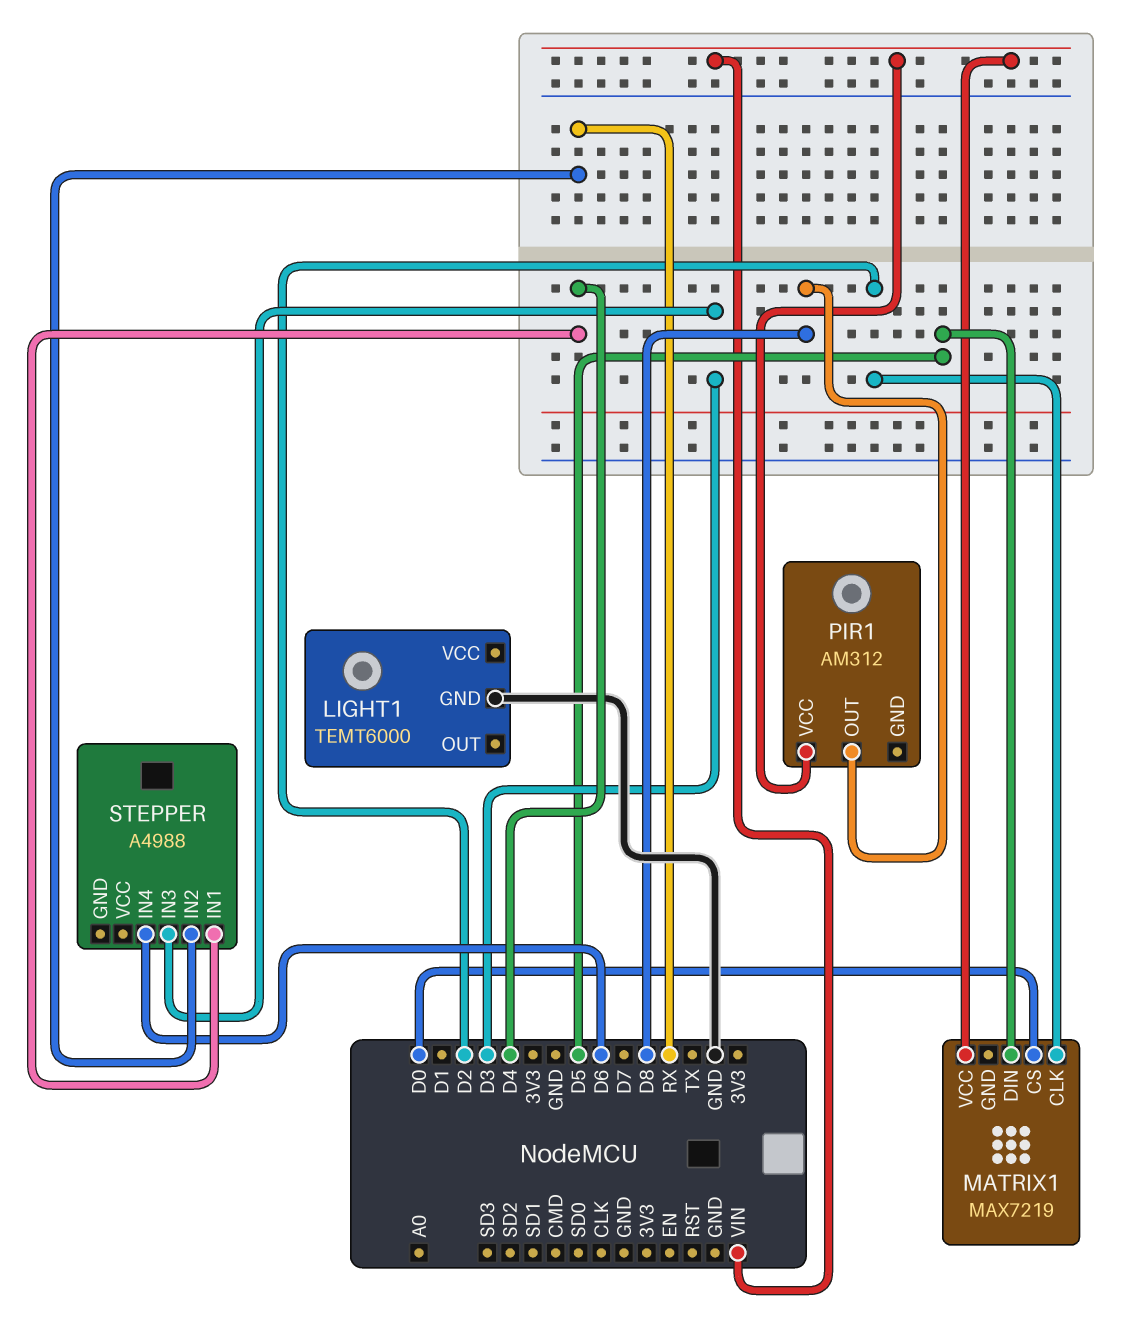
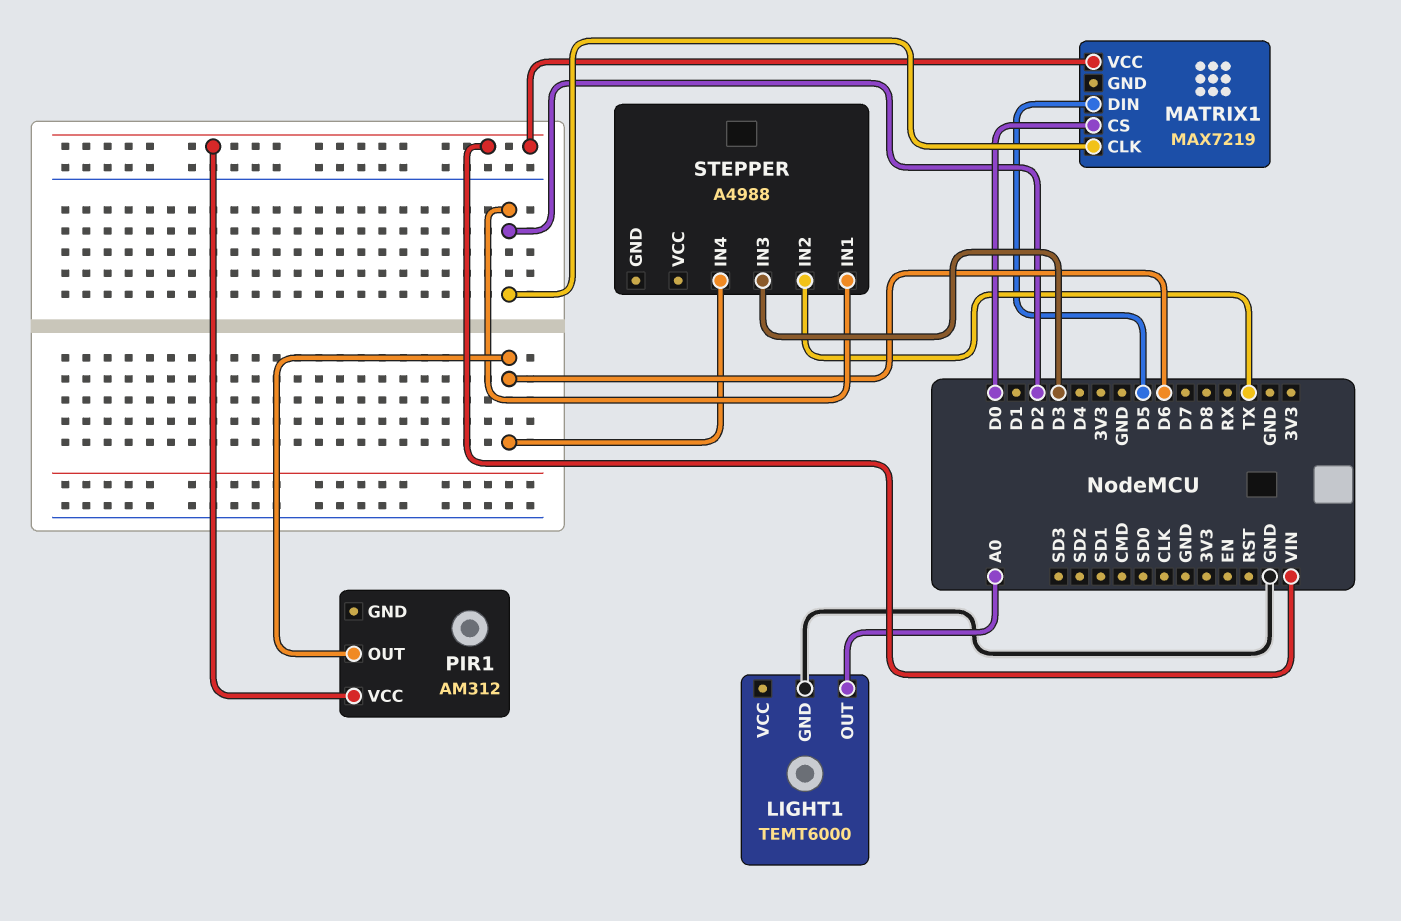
LIGHT1 pin OUT: none -> A0
PIR1 pin OUT: D8 -> D6
STEPPER pin IN1: D4 -> D2
STEPPER pin IN2: RX -> TX

